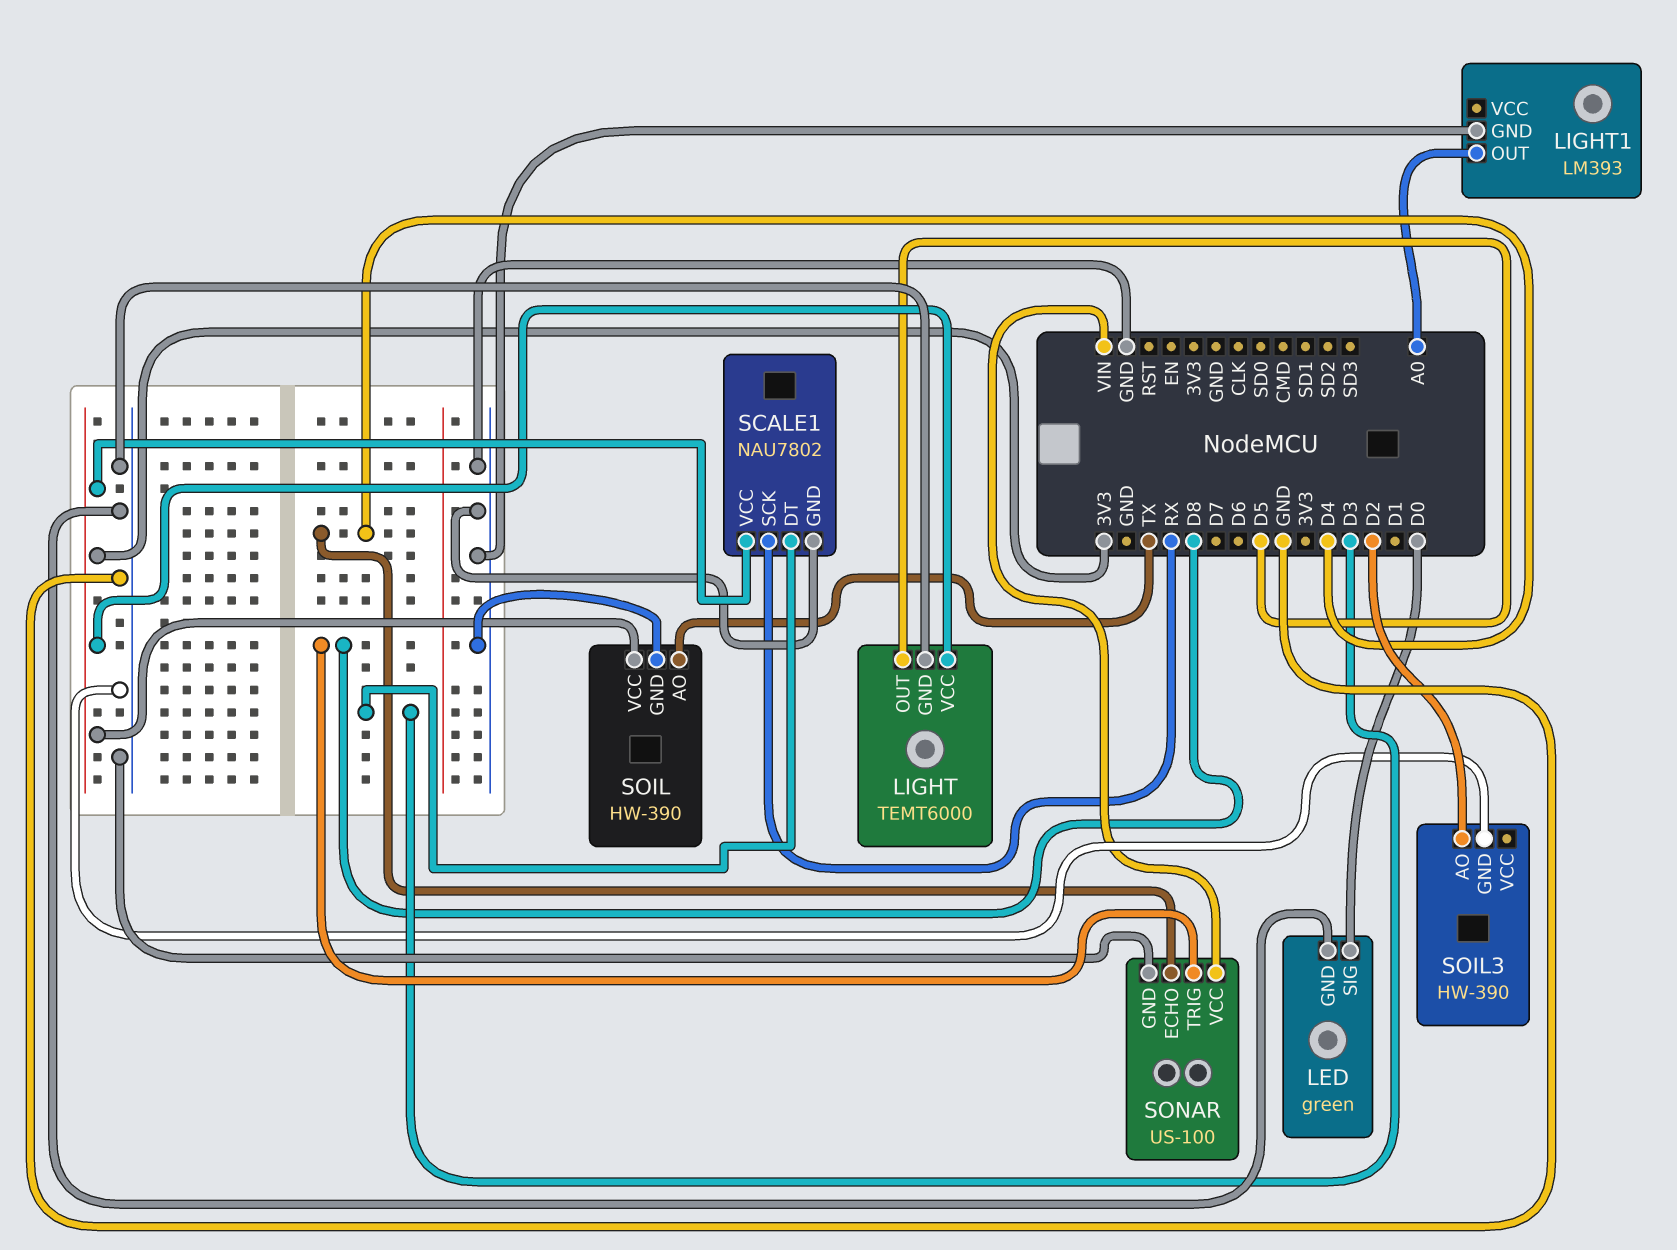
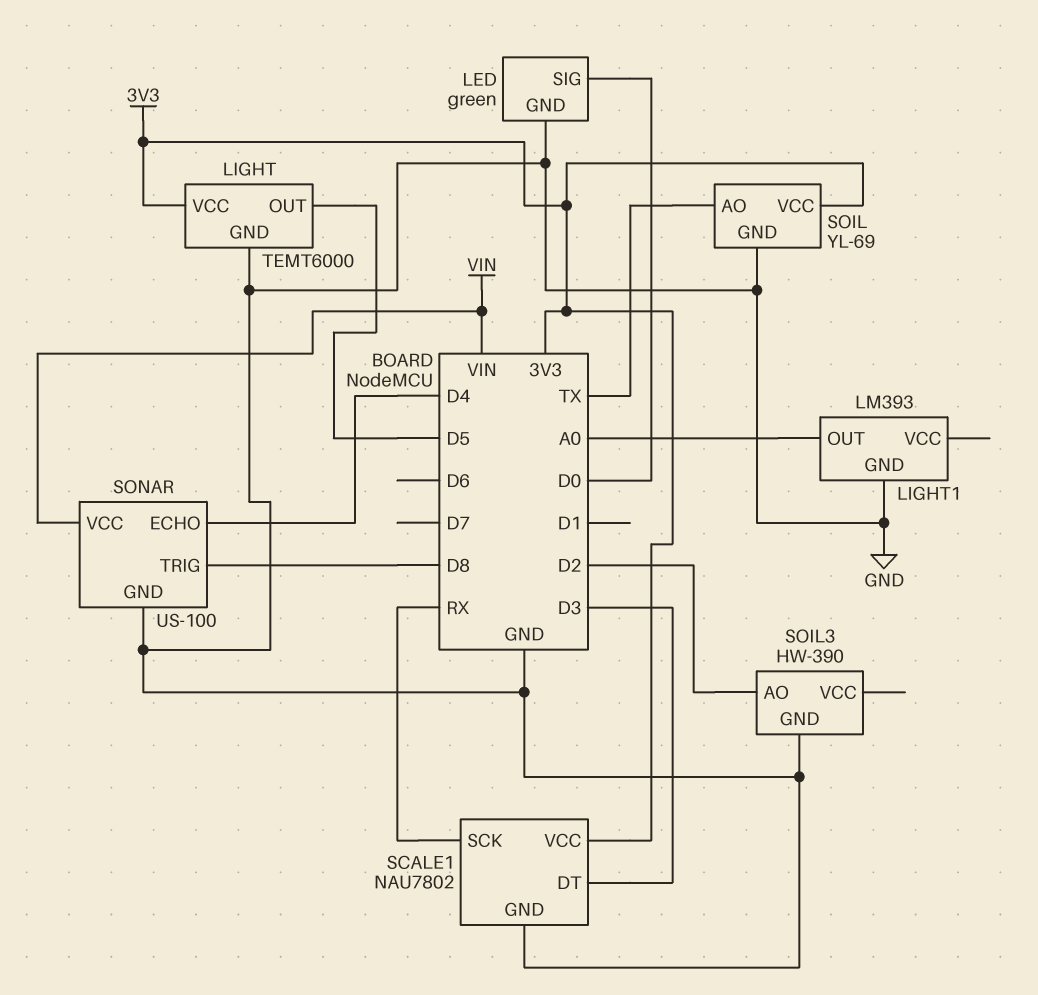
SOIL: HW-390 -> YL-69

